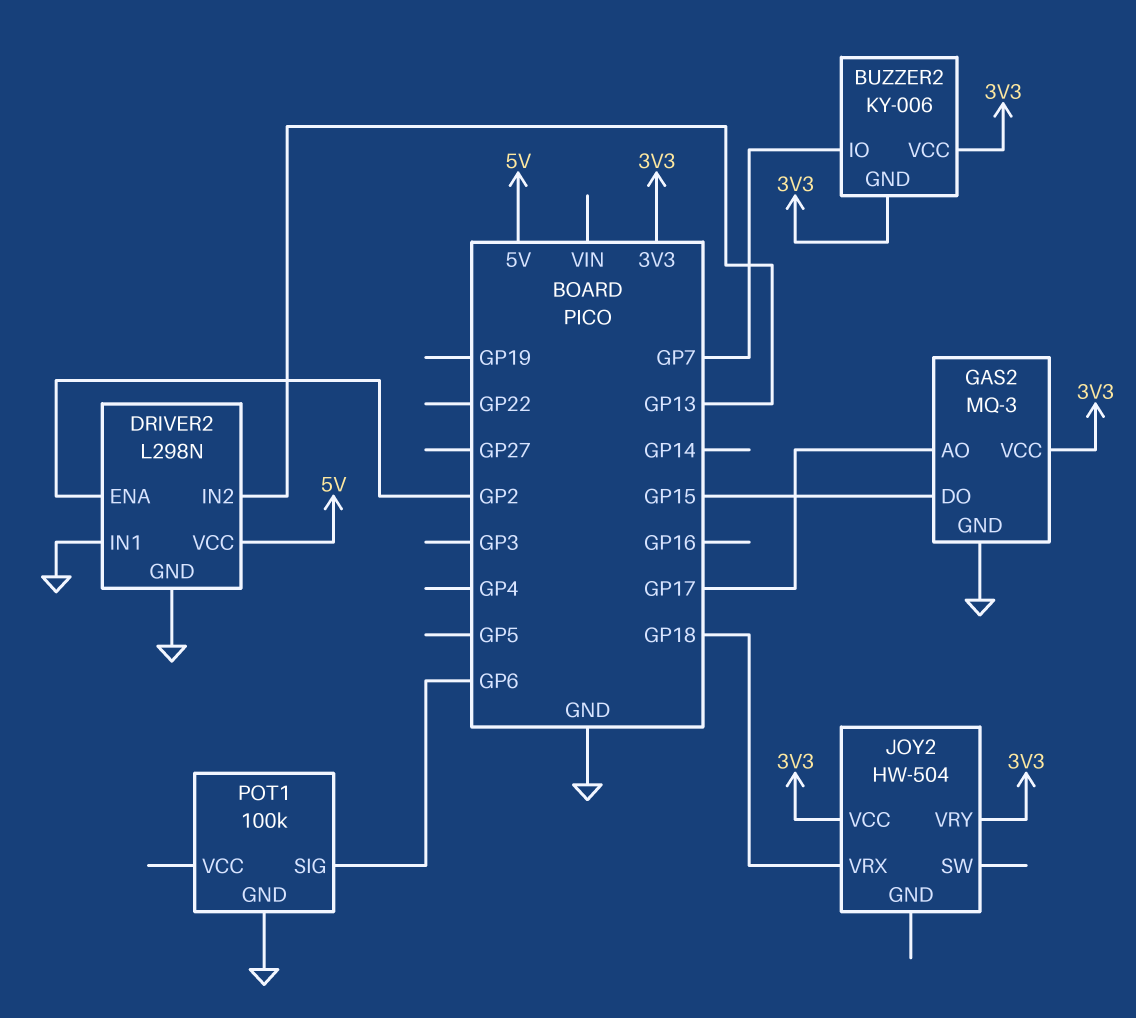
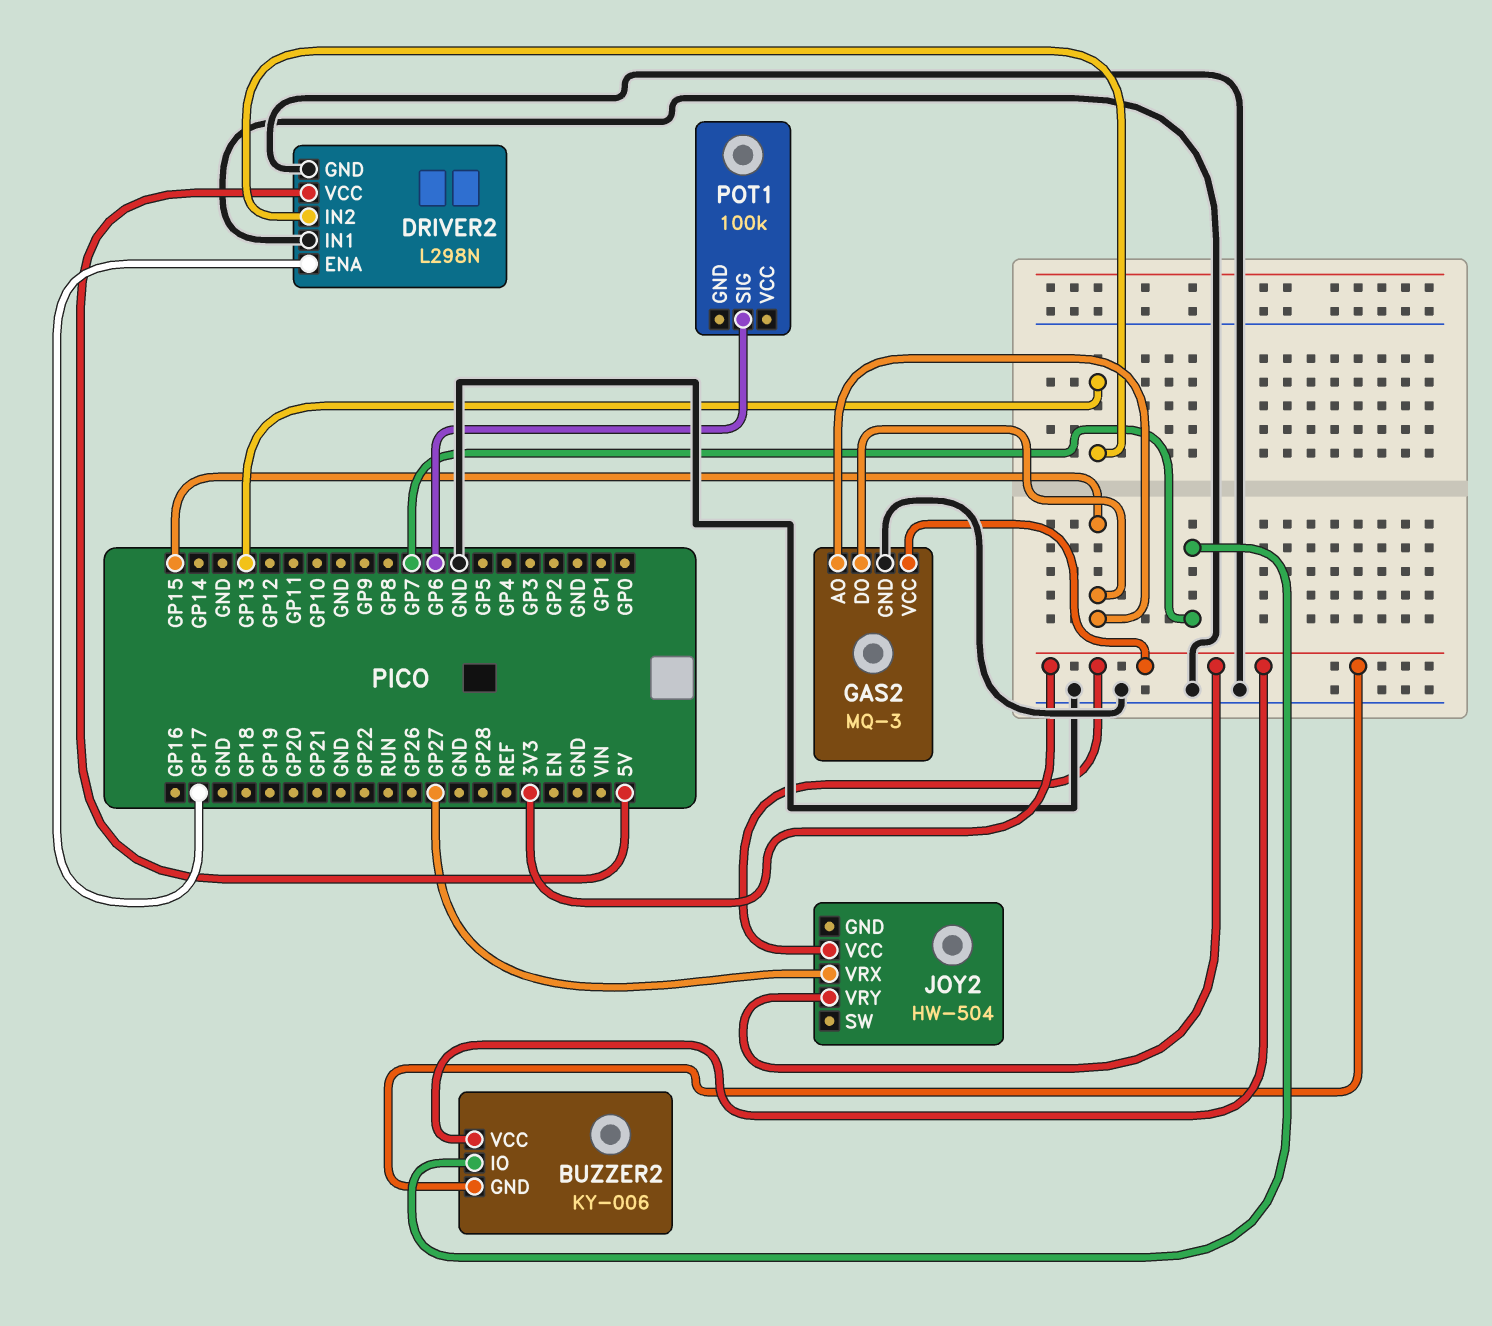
DRIVER2 pin ENA: GP2 -> GP17
GAS2 pin AO: GP17 -> GP15
JOY2 pin VRX: GP18 -> GP27
POT1 pin GND: GND -> none

